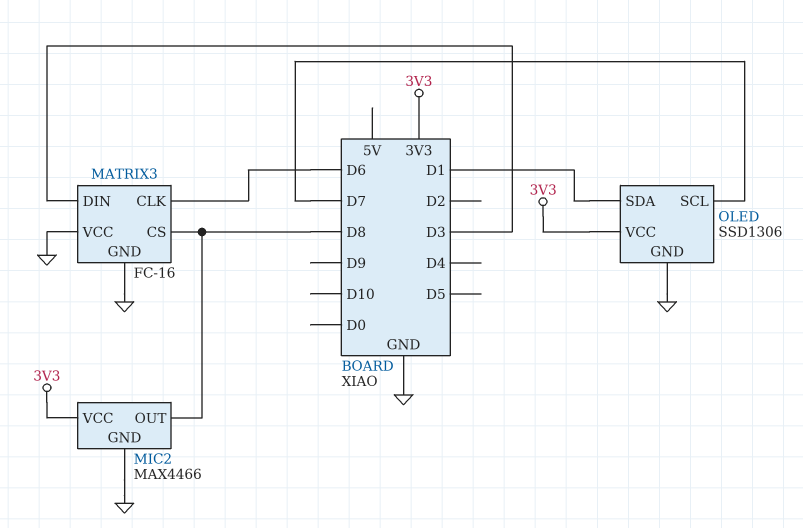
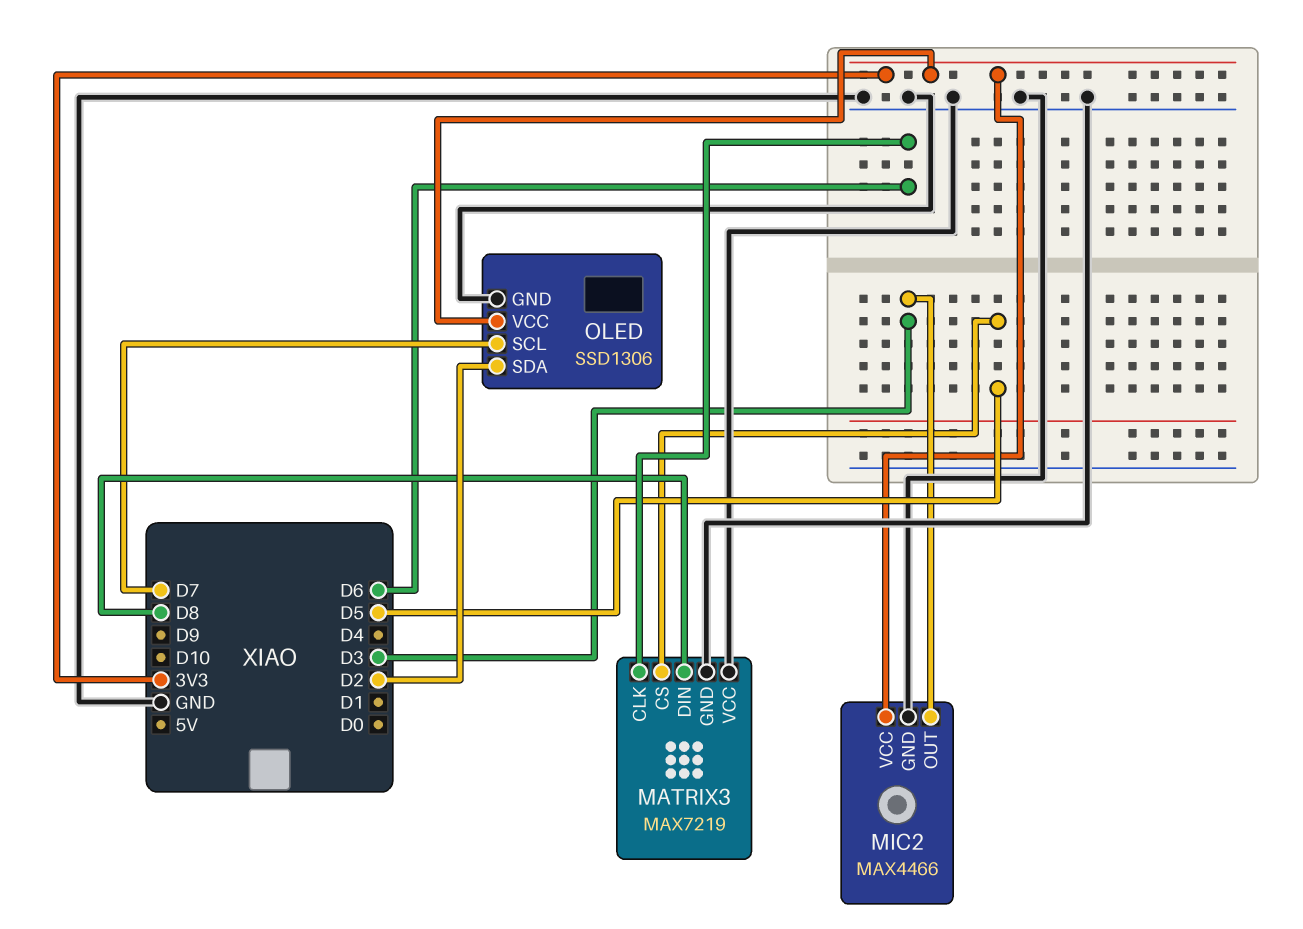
MATRIX3: FC-16 -> MAX7219
MATRIX3 pin CS: D8 -> D5
MATRIX3 pin DIN: D3 -> D8
MIC2 pin OUT: D8 -> D3
OLED pin SDA: D1 -> D2

